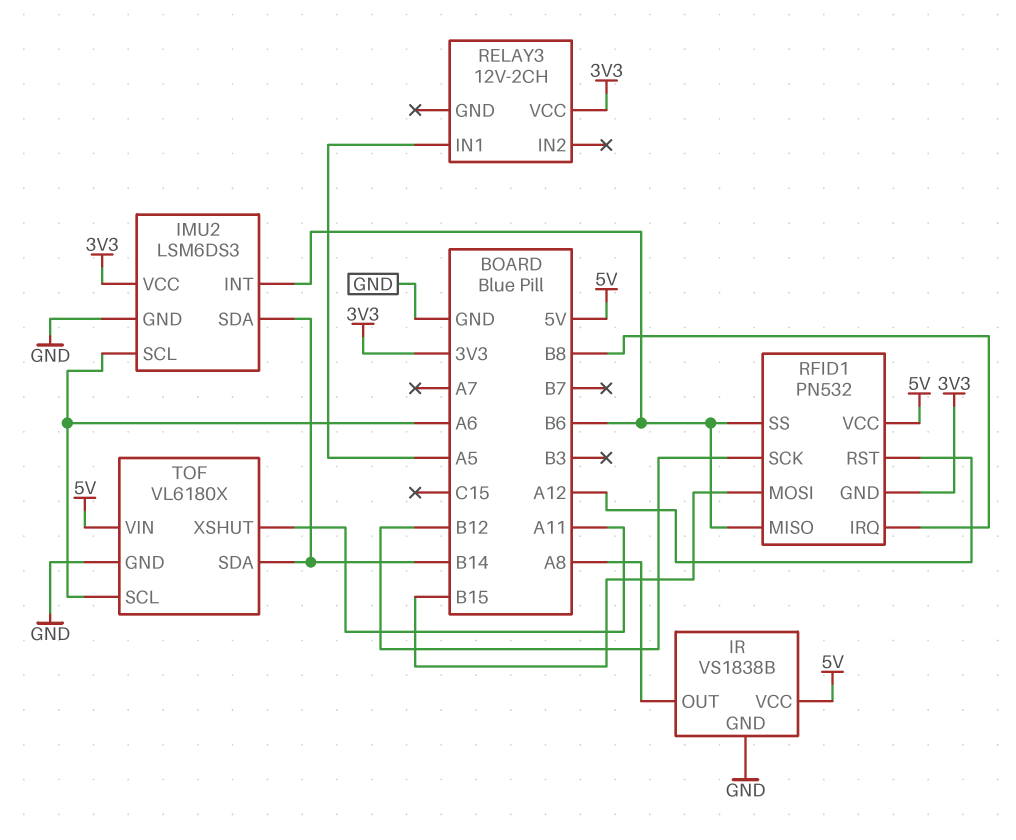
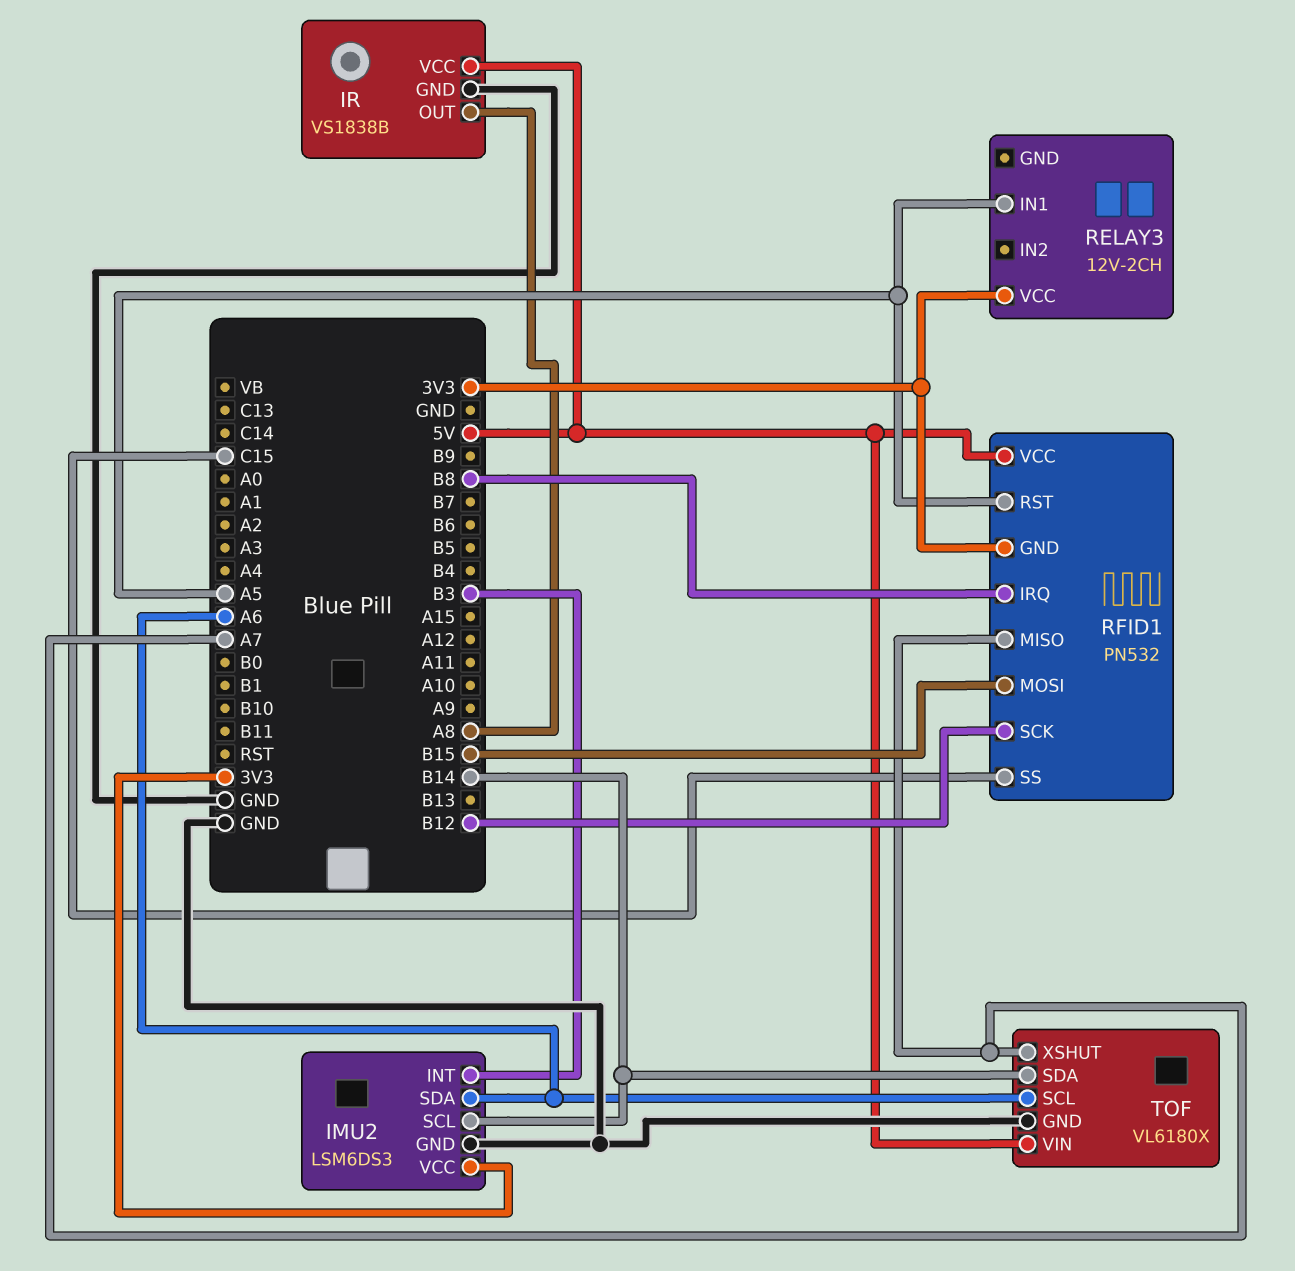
IMU2 pin INT: B6 -> B3
IMU2 pin SCL: A6 -> B14
IMU2 pin SDA: B14 -> A6
RFID1 pin MISO: B6 -> A7
RFID1 pin RST: A12 -> A5
RFID1 pin SS: B6 -> C15
TOF pin XSHUT: A11 -> A7

